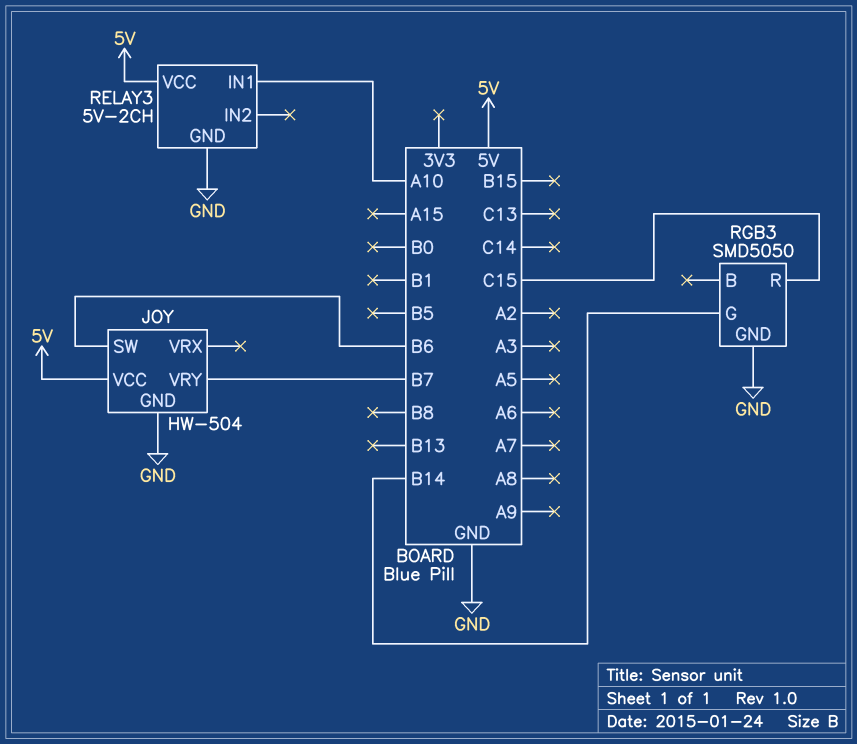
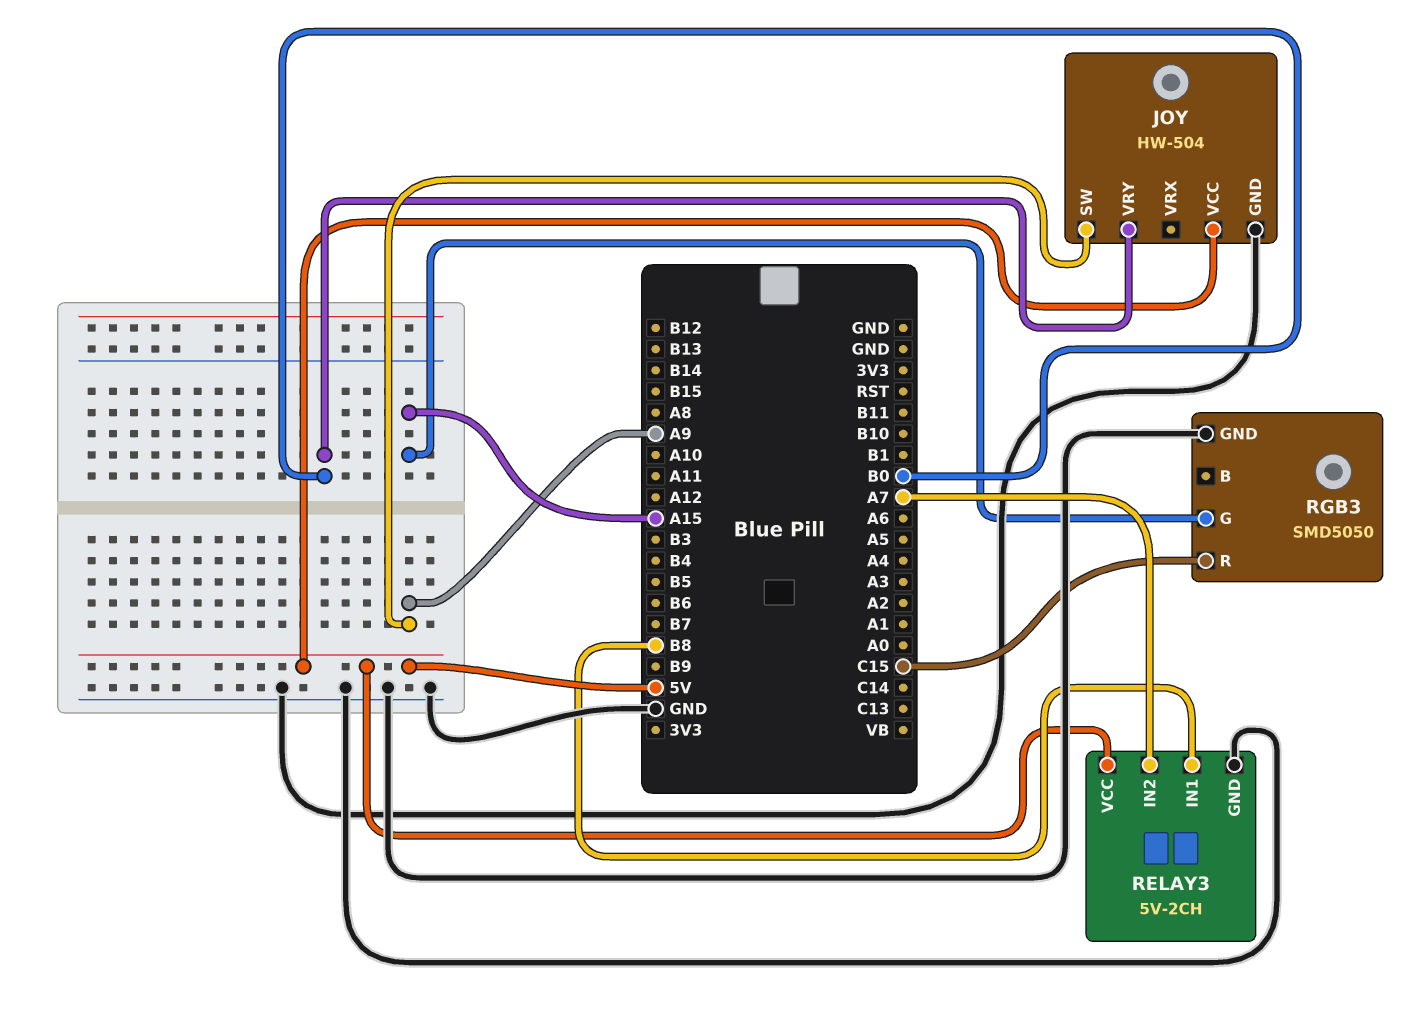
JOY pin SW: B6 -> A9
JOY pin VRY: B7 -> B0
RELAY3 pin IN1: A10 -> B8
RELAY3 pin IN2: none -> A7
RGB3 pin G: B14 -> A15

